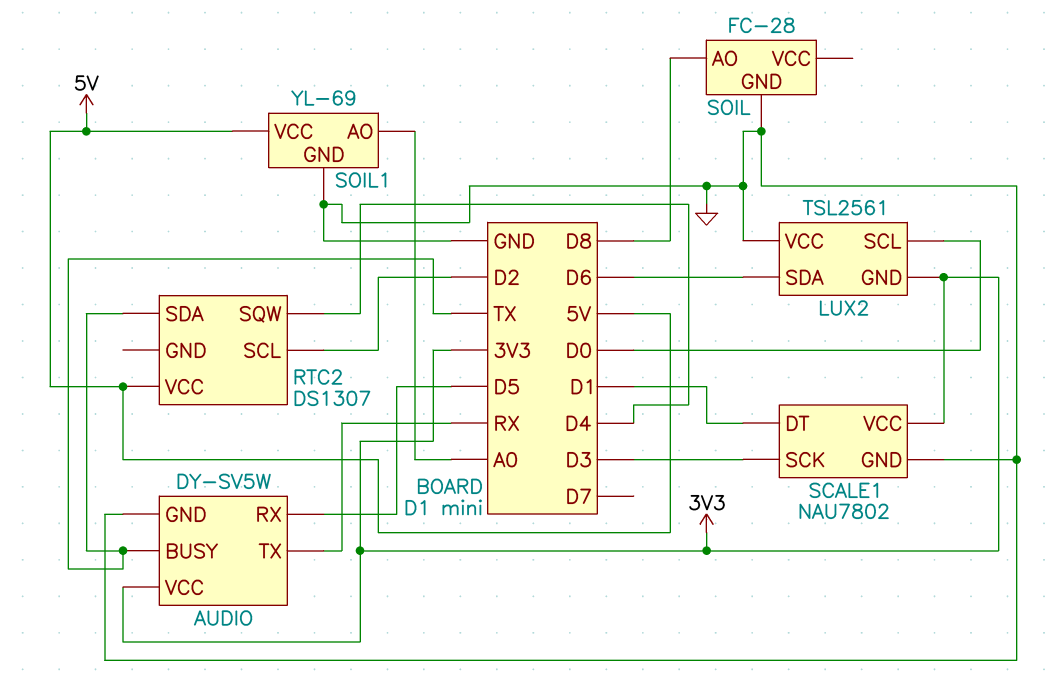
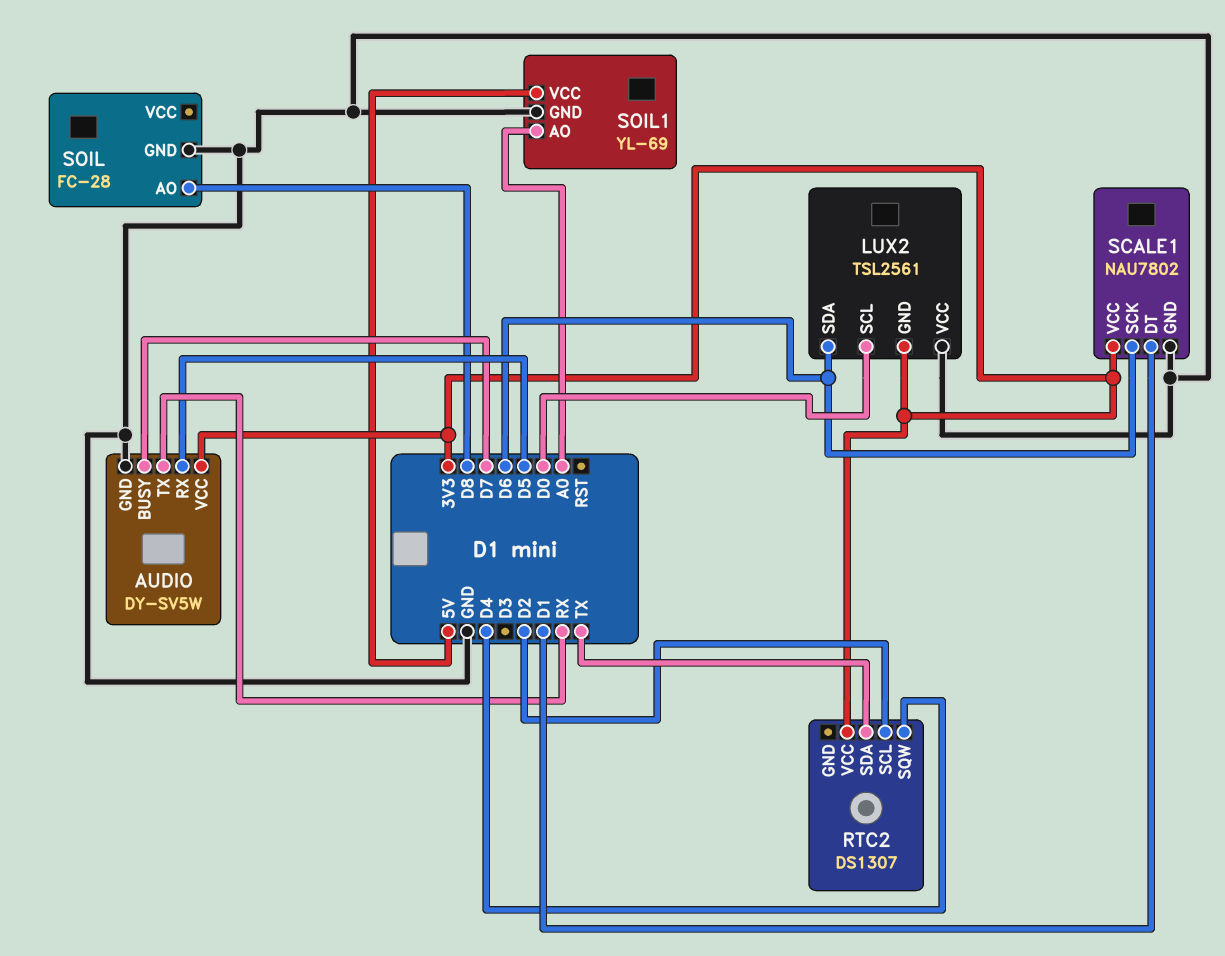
AUDIO pin BUSY: TX -> D7
RTC2 pin VCC: 5V -> 3V3
SCALE1 pin SCK: D3 -> D6

